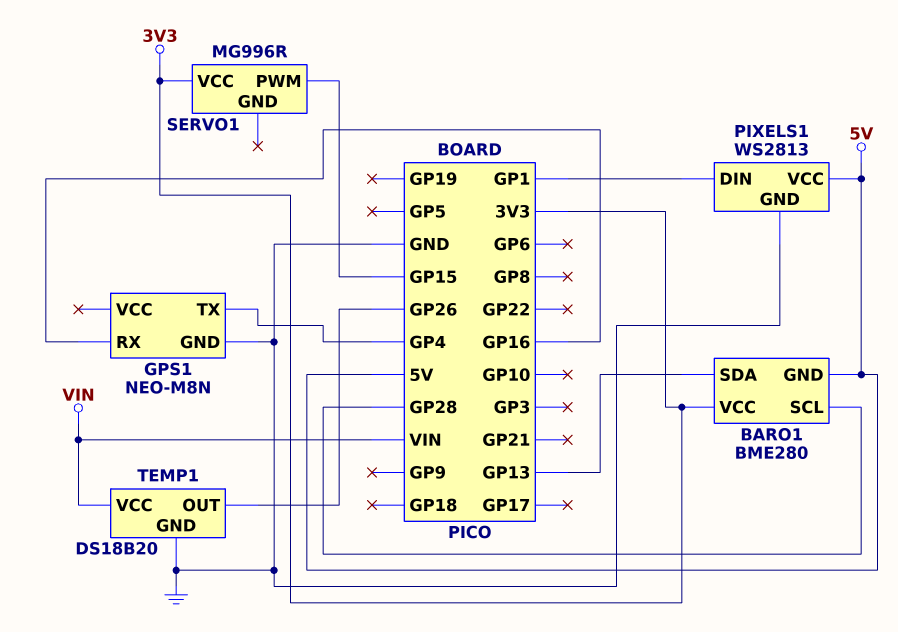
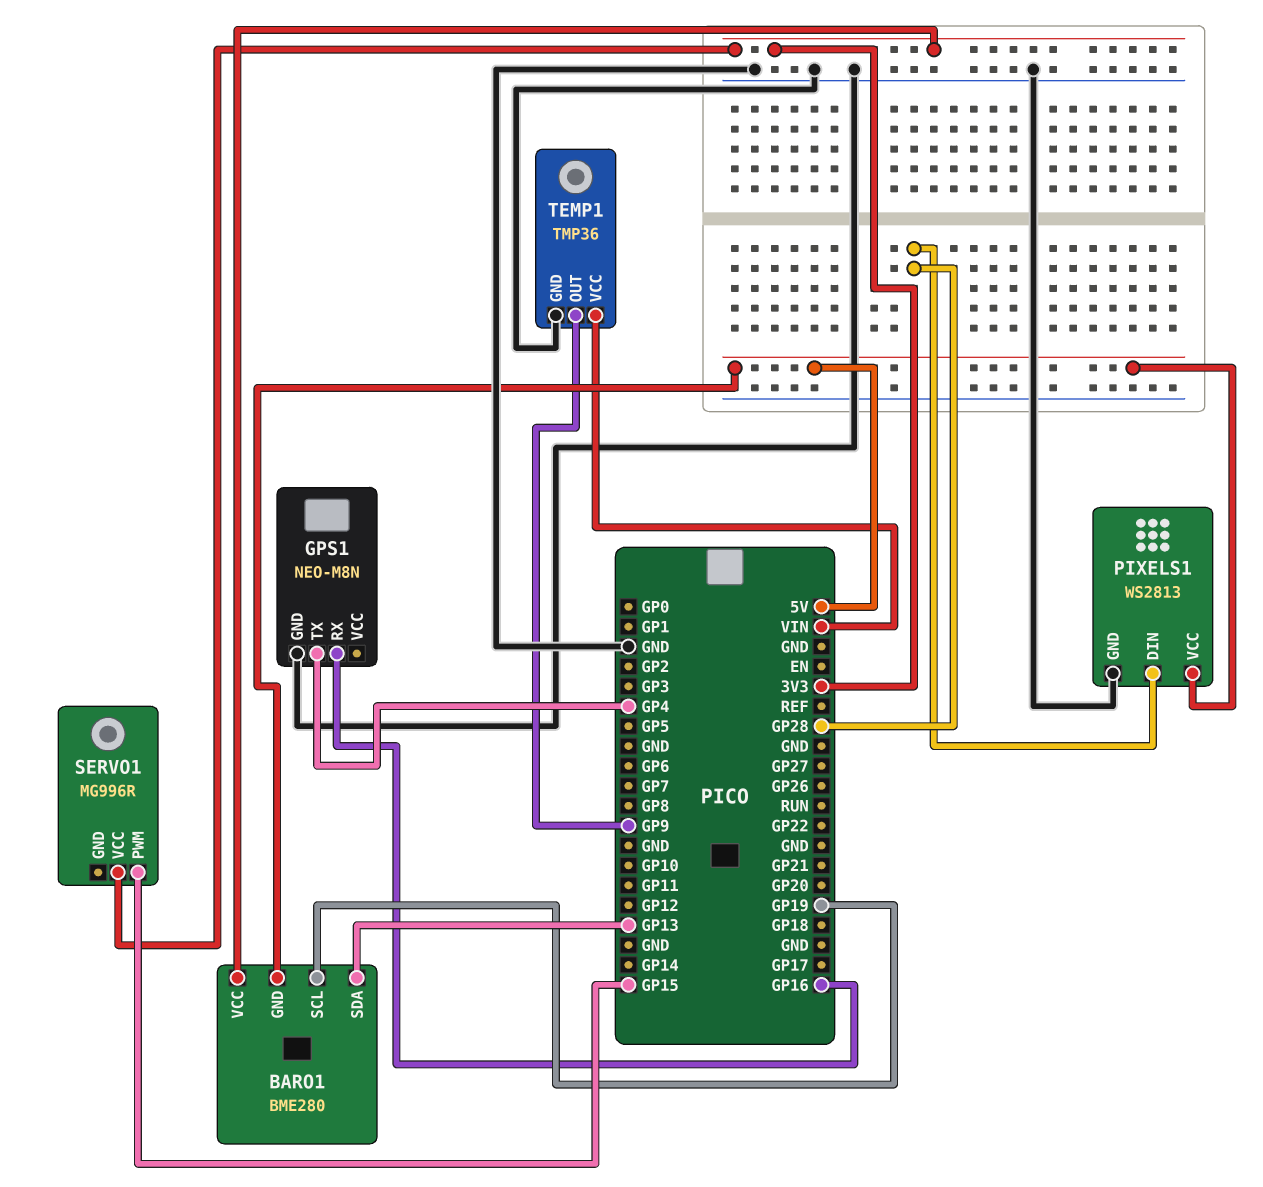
BARO1 pin SCL: GP28 -> GP19
PIXELS1 pin DIN: GP1 -> GP28
TEMP1: DS18B20 -> TMP36
TEMP1 pin OUT: GP26 -> GP9

